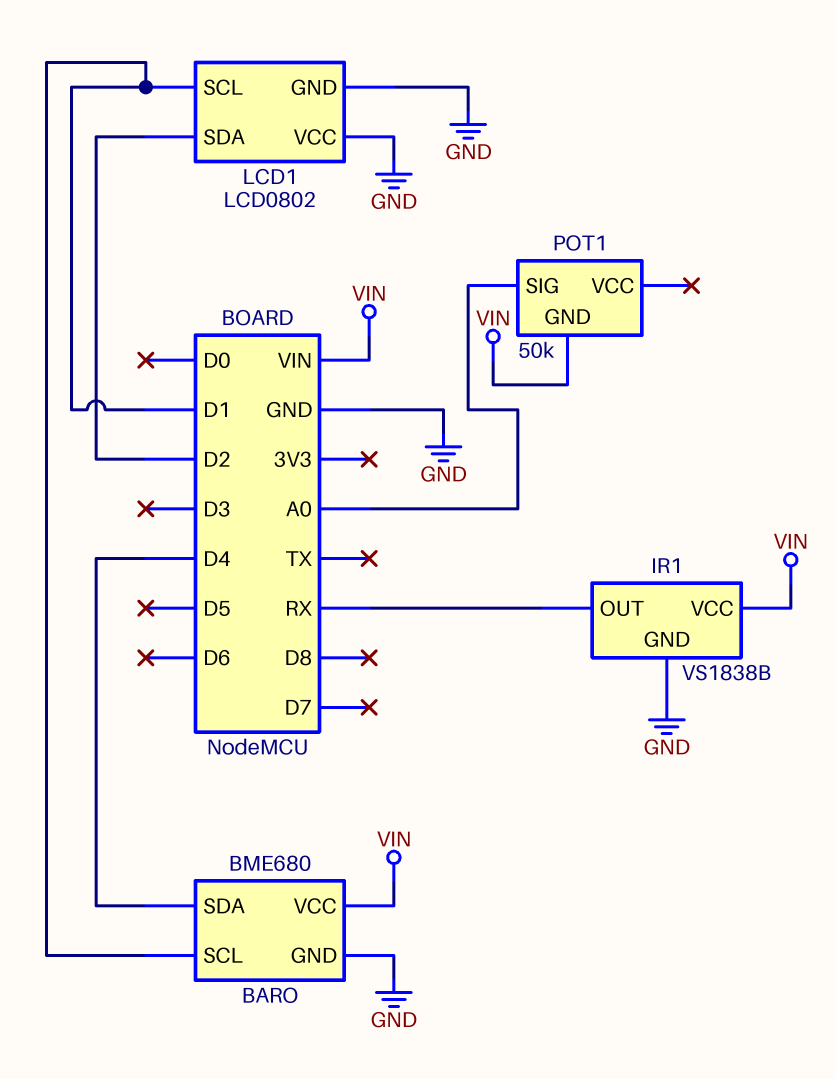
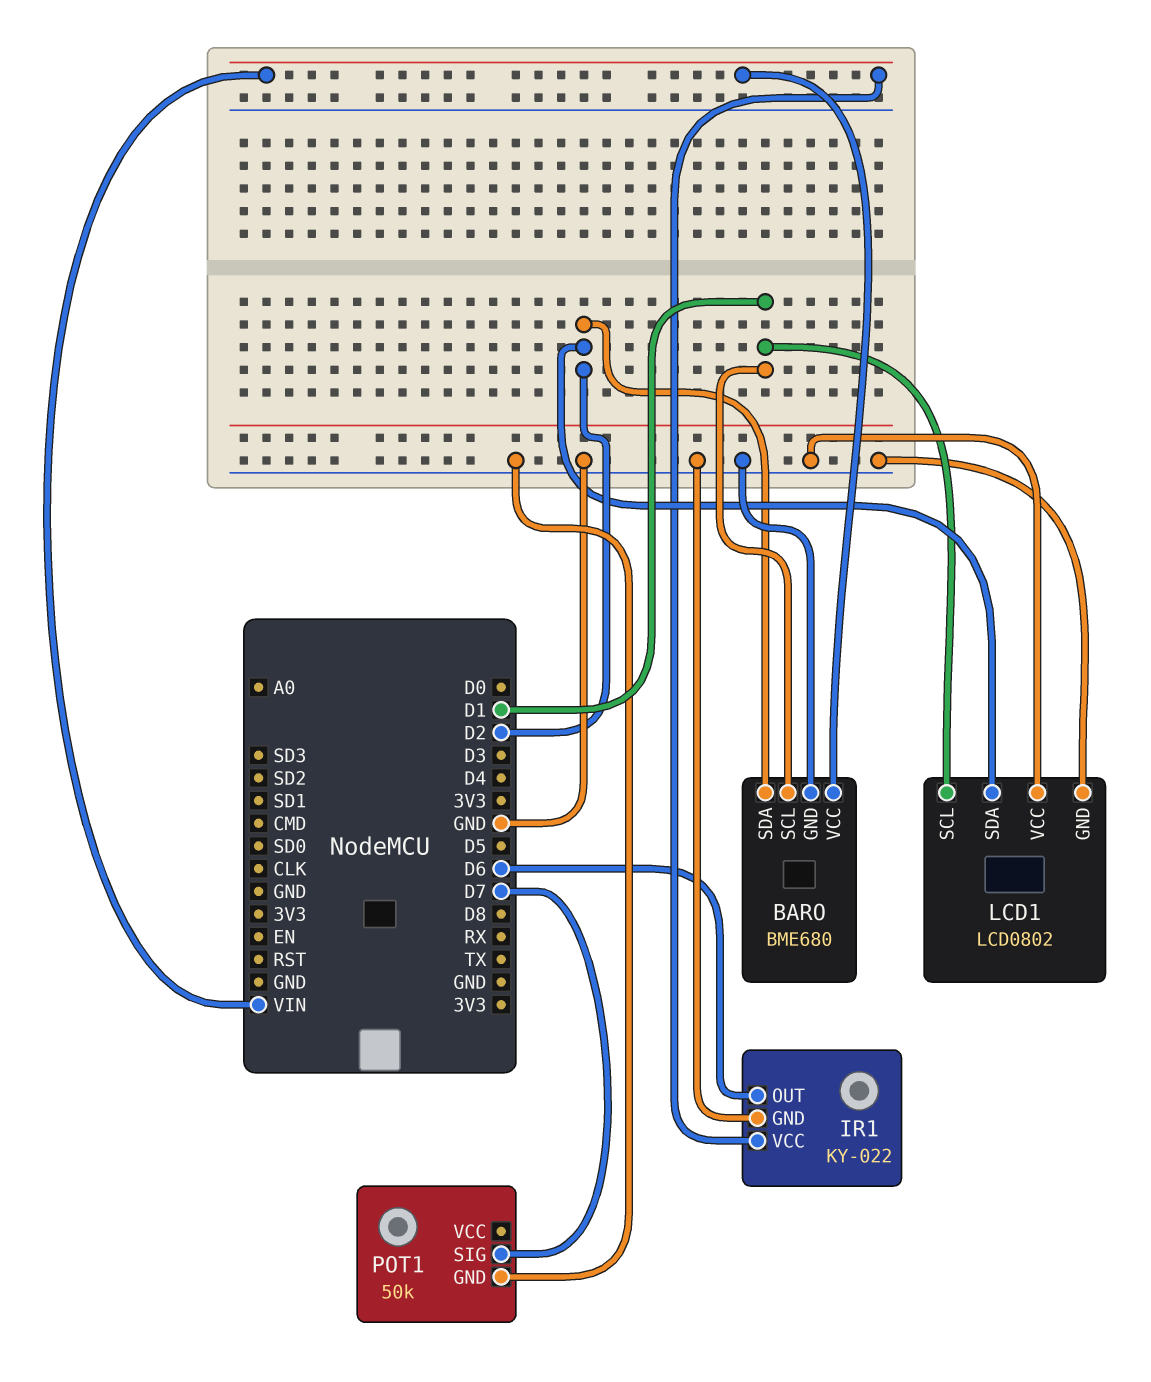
BARO pin SDA: D4 -> D2
IR1: VS1838B -> KY-022
IR1 pin OUT: RX -> D6
POT1 pin GND: VIN -> GND
POT1 pin SIG: A0 -> D7

